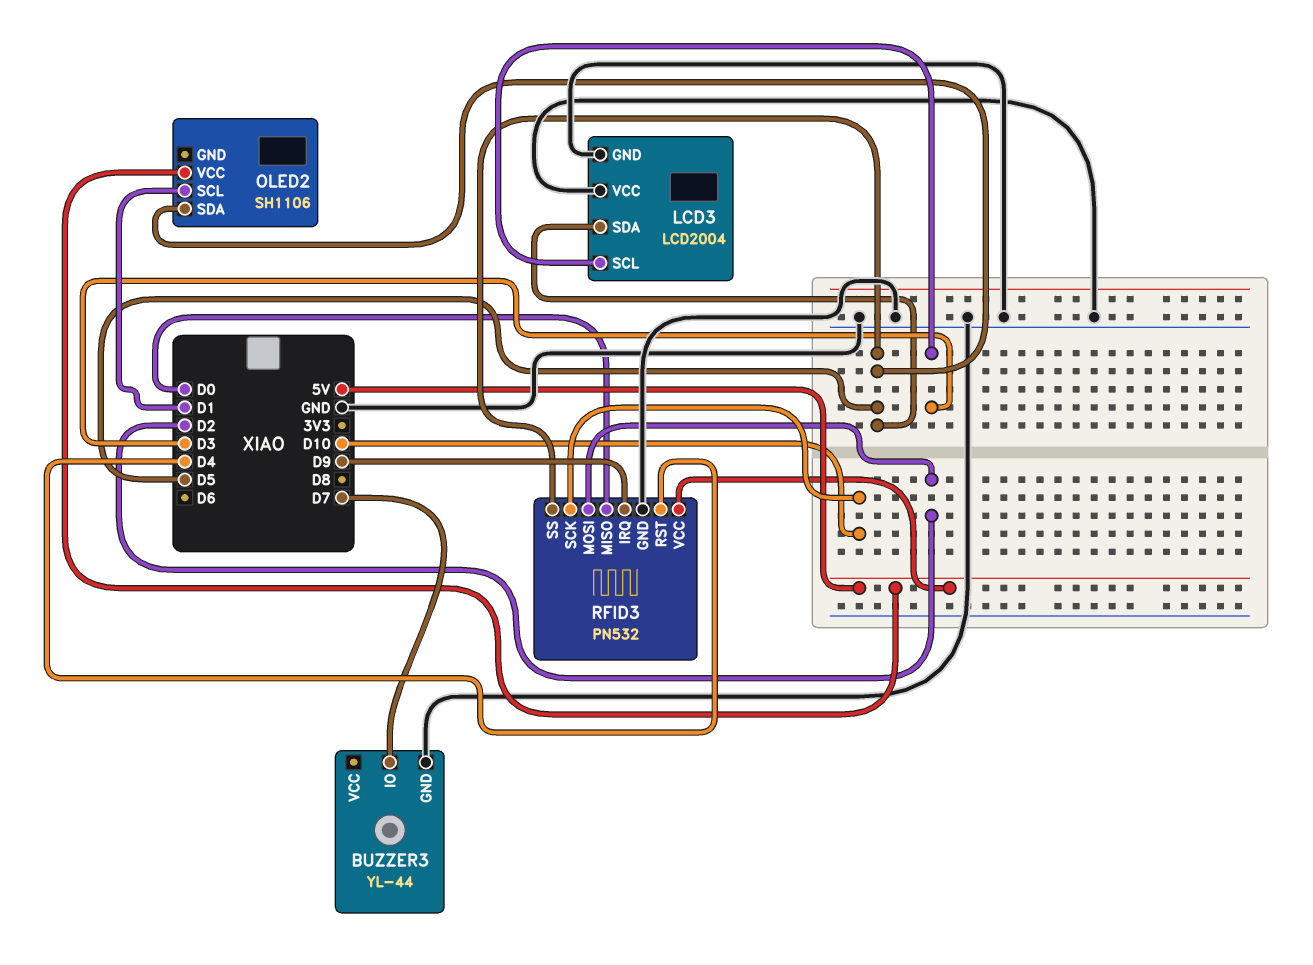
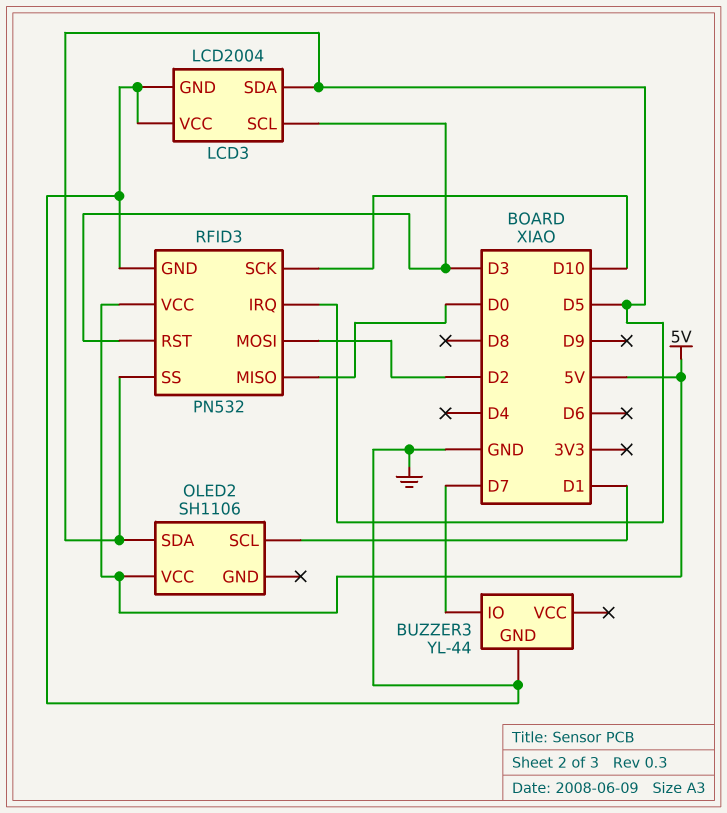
RFID3 pin IRQ: D9 -> D5
RFID3 pin RST: D4 -> D3

